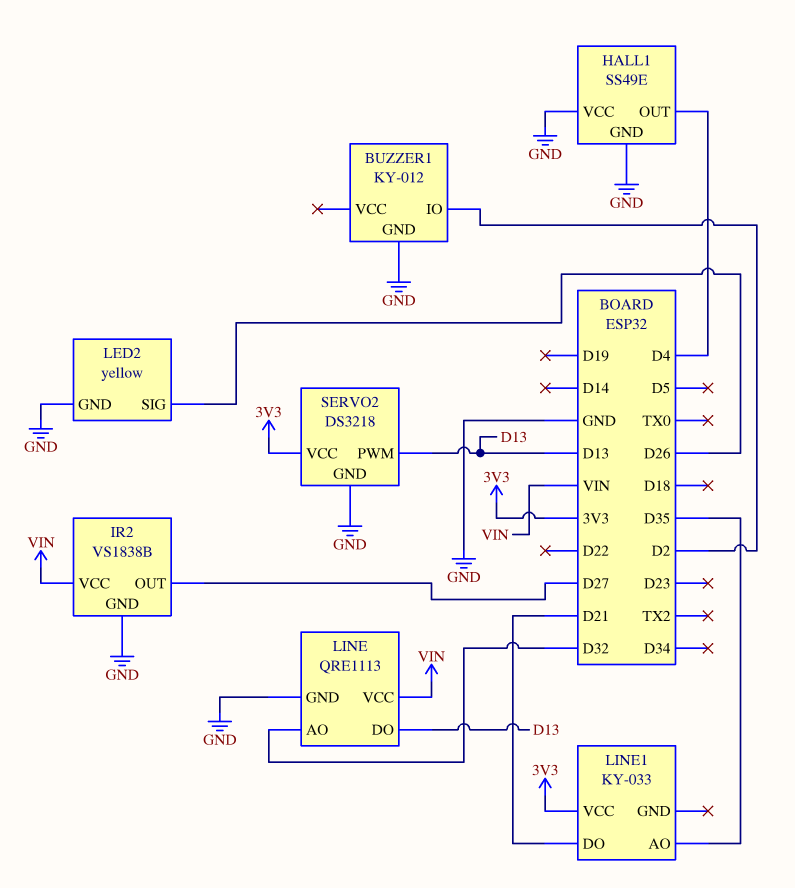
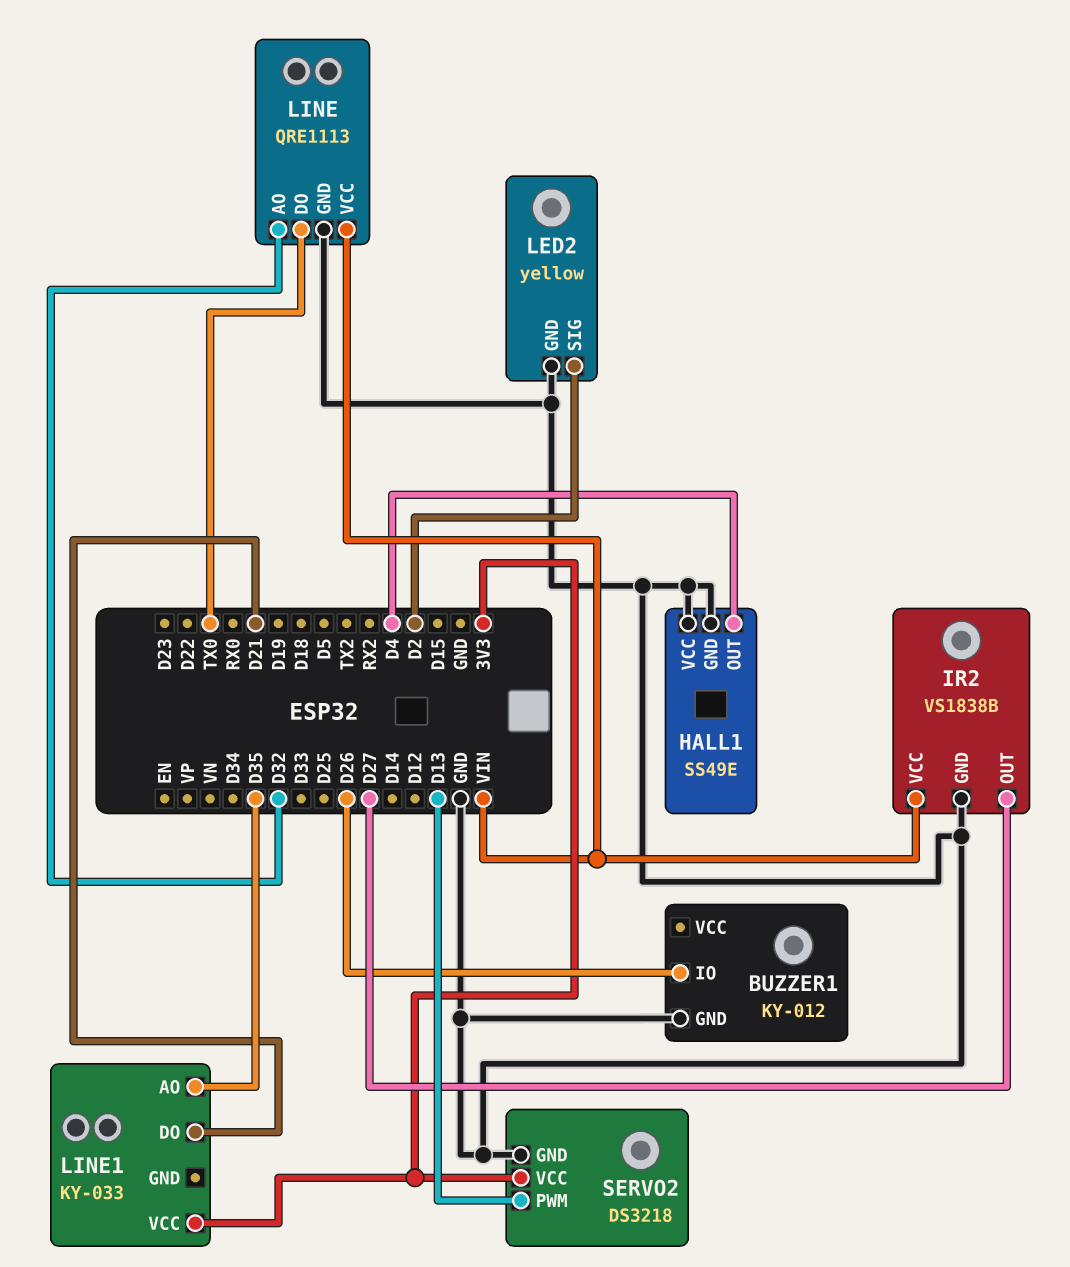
BUZZER1 pin IO: D2 -> D26
LED2 pin SIG: D26 -> D2
LINE pin DO: D13 -> TX0

